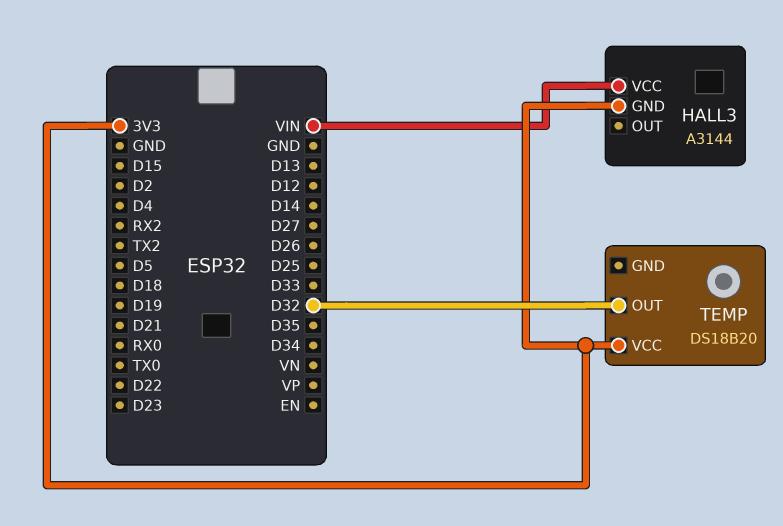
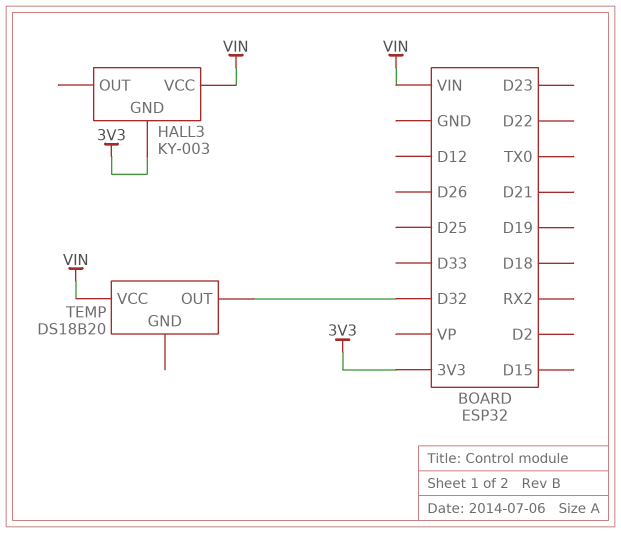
HALL3: A3144 -> KY-003
TEMP pin VCC: 3V3 -> VIN

